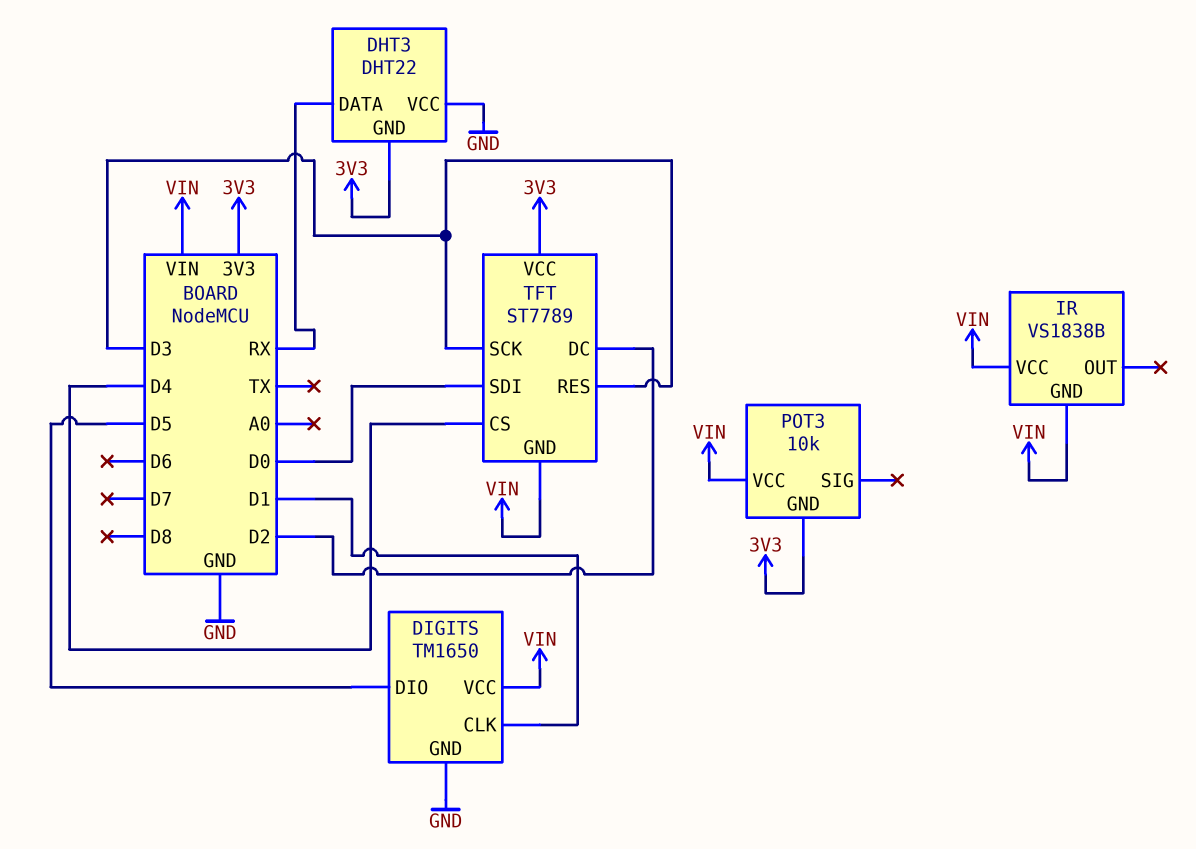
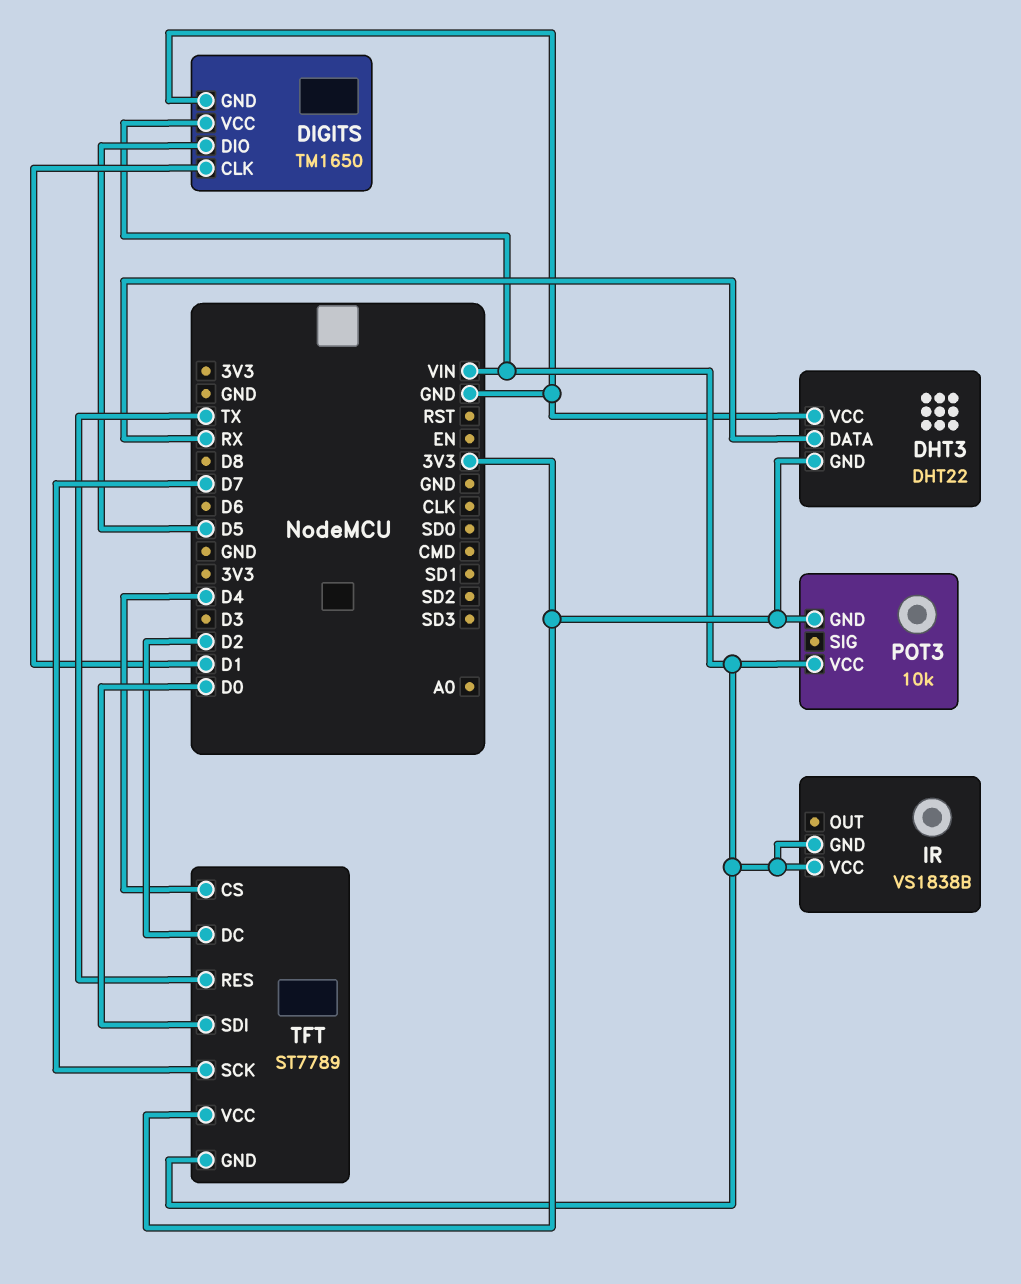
TFT pin RES: D3 -> TX
TFT pin SCK: D3 -> D7

